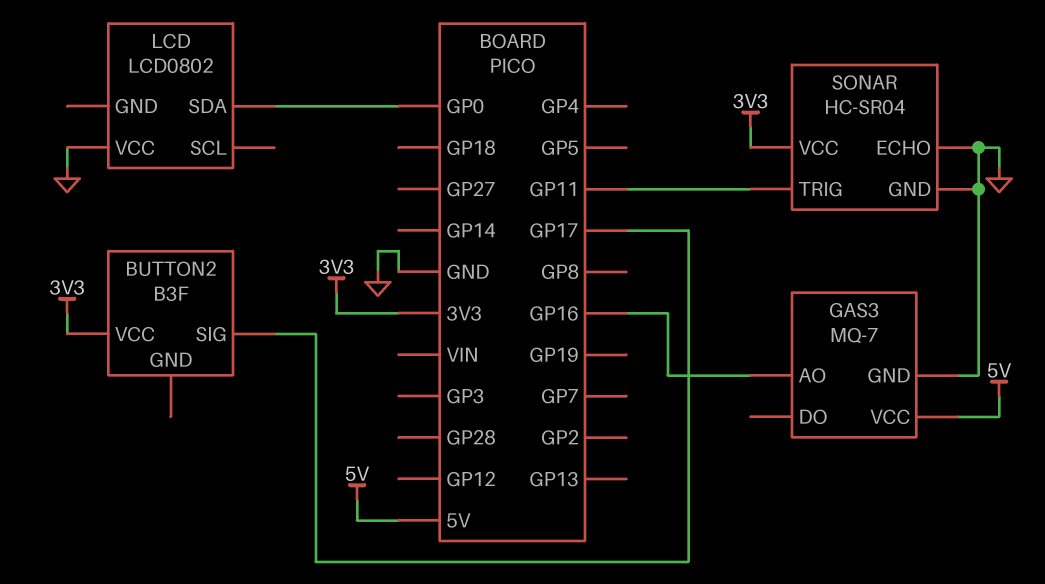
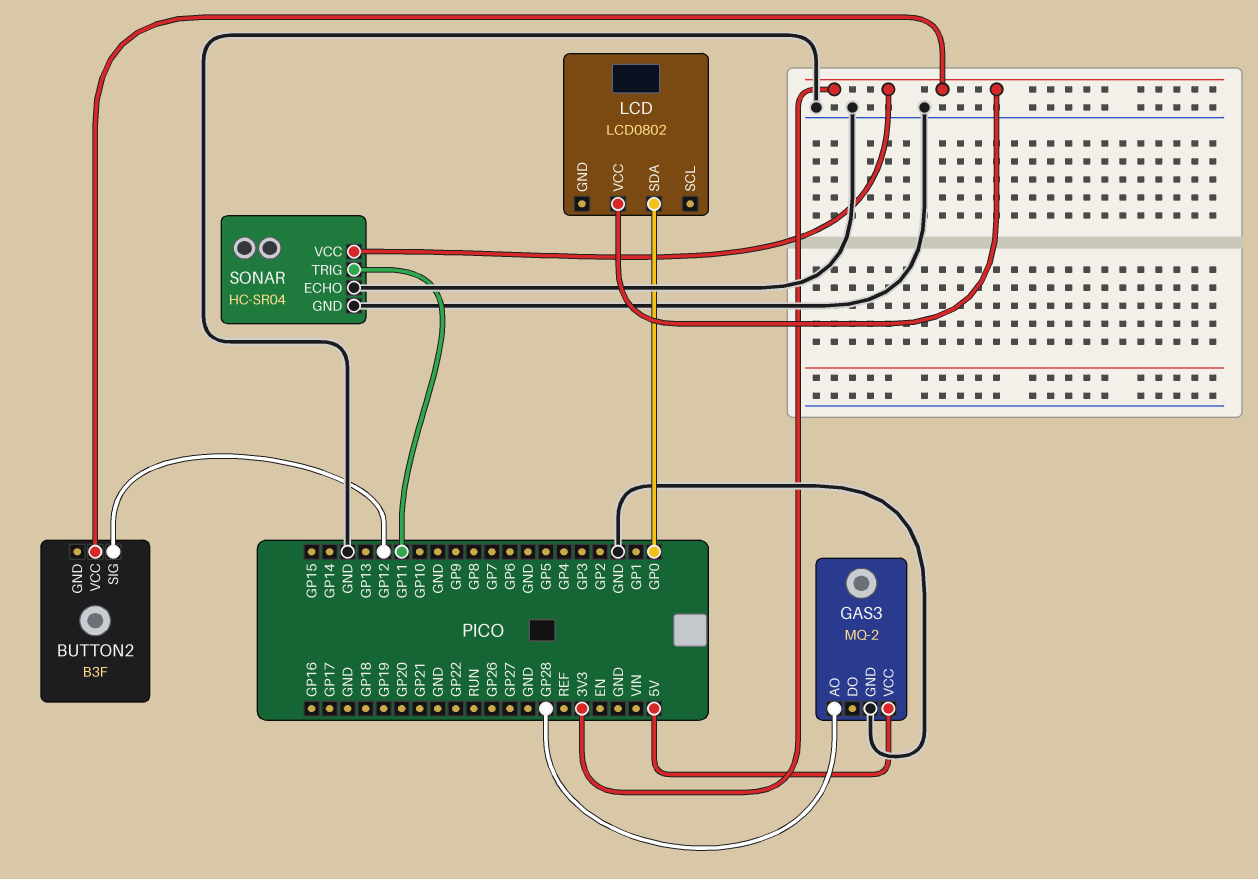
BUTTON2 pin SIG: GP17 -> GP12
GAS3: MQ-7 -> MQ-2
GAS3 pin AO: GP16 -> GP28
LCD pin VCC: GND -> 3V3

